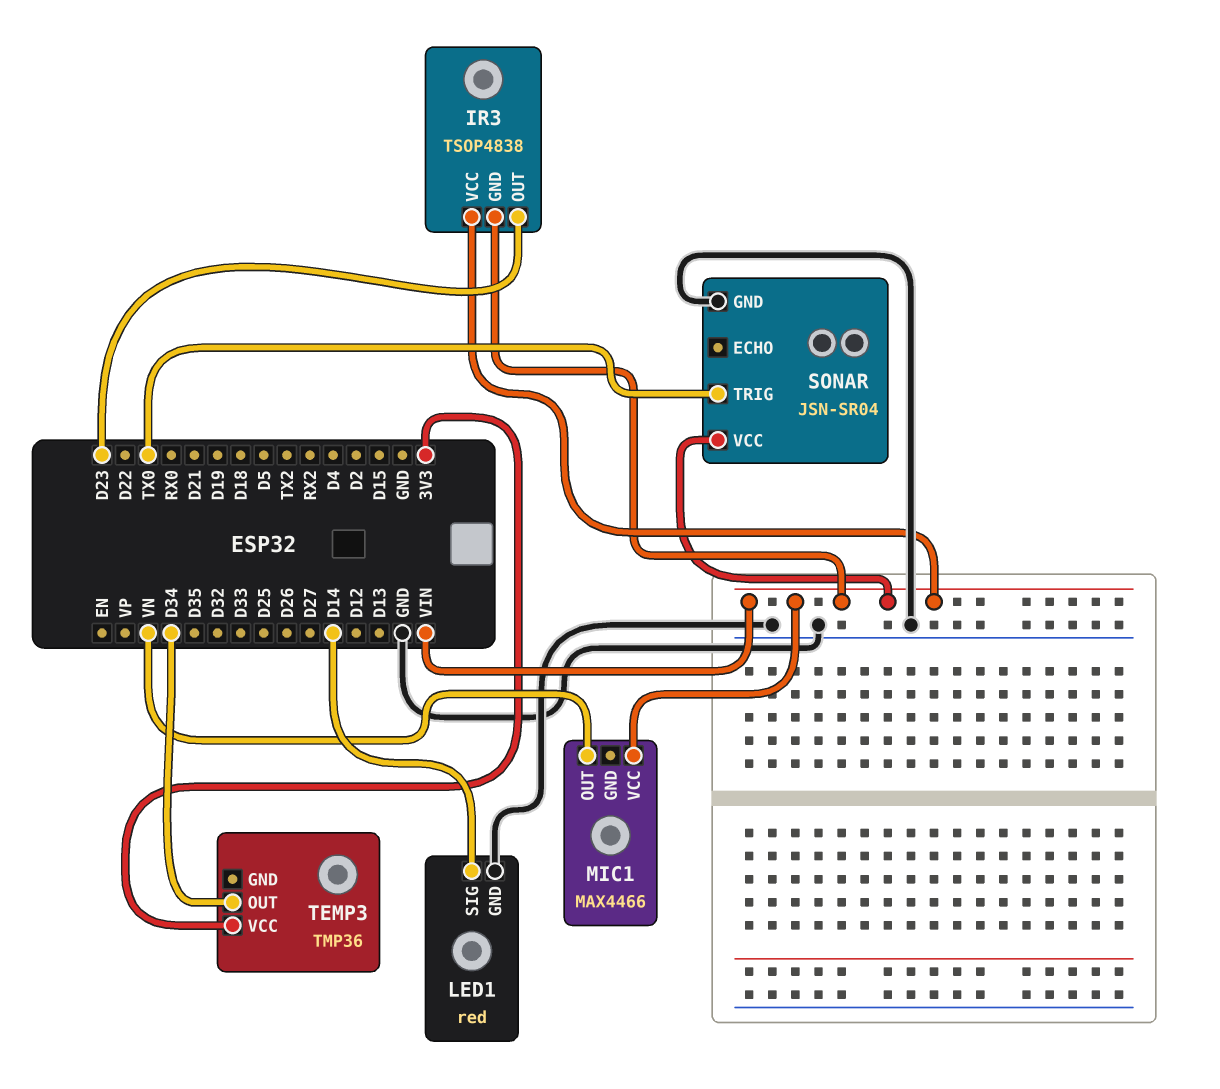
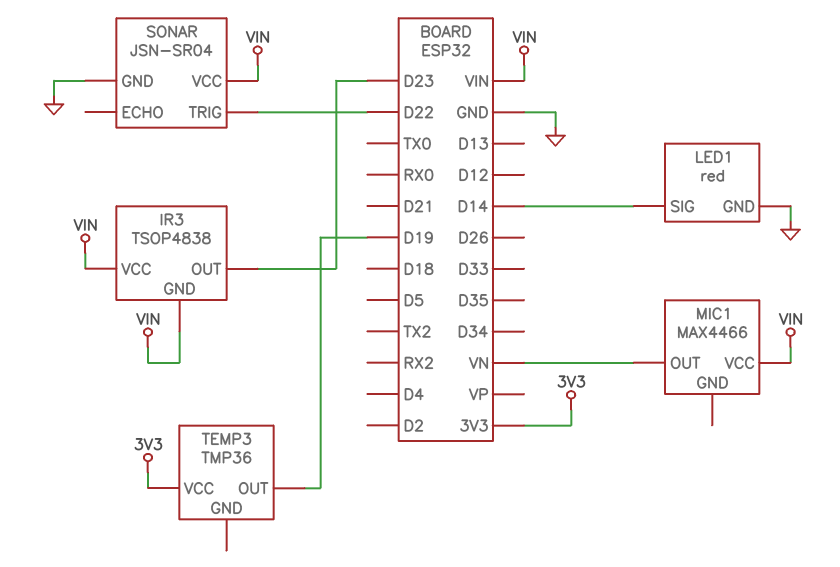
SONAR pin TRIG: TX0 -> D22
TEMP3 pin OUT: D34 -> D19

